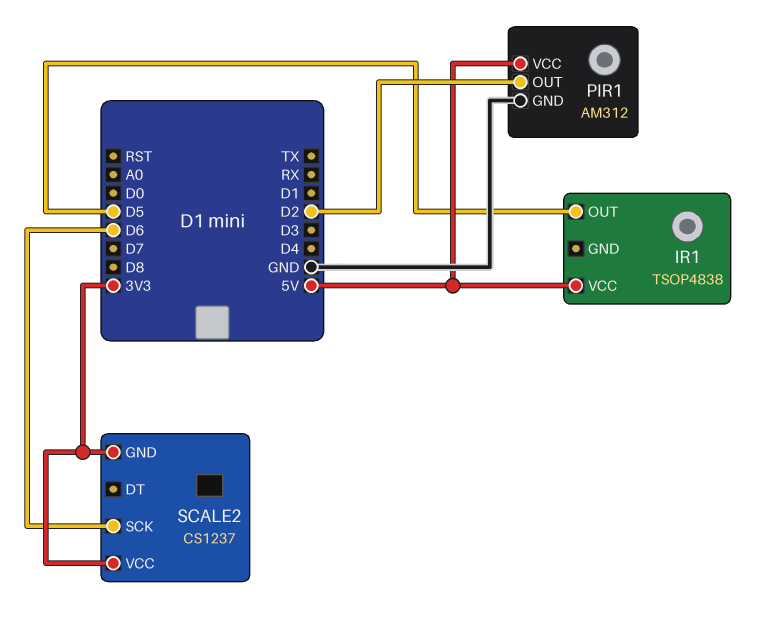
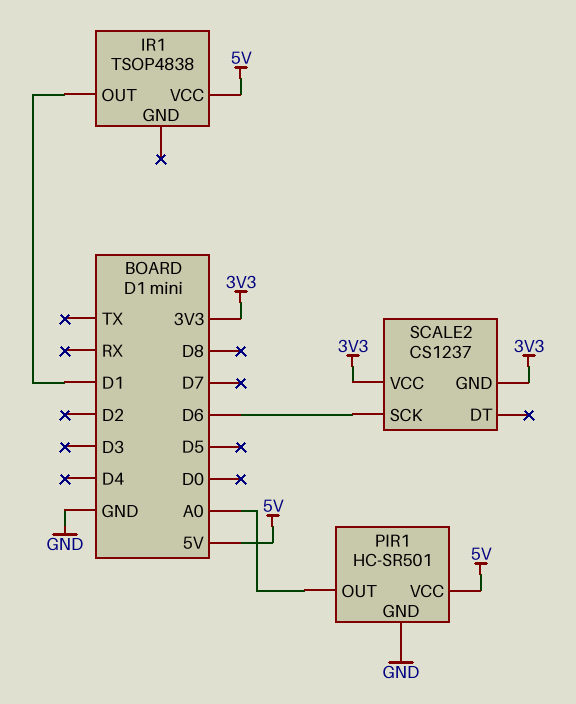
IR1 pin OUT: D5 -> D1
PIR1: AM312 -> HC-SR501
PIR1 pin OUT: D2 -> A0

